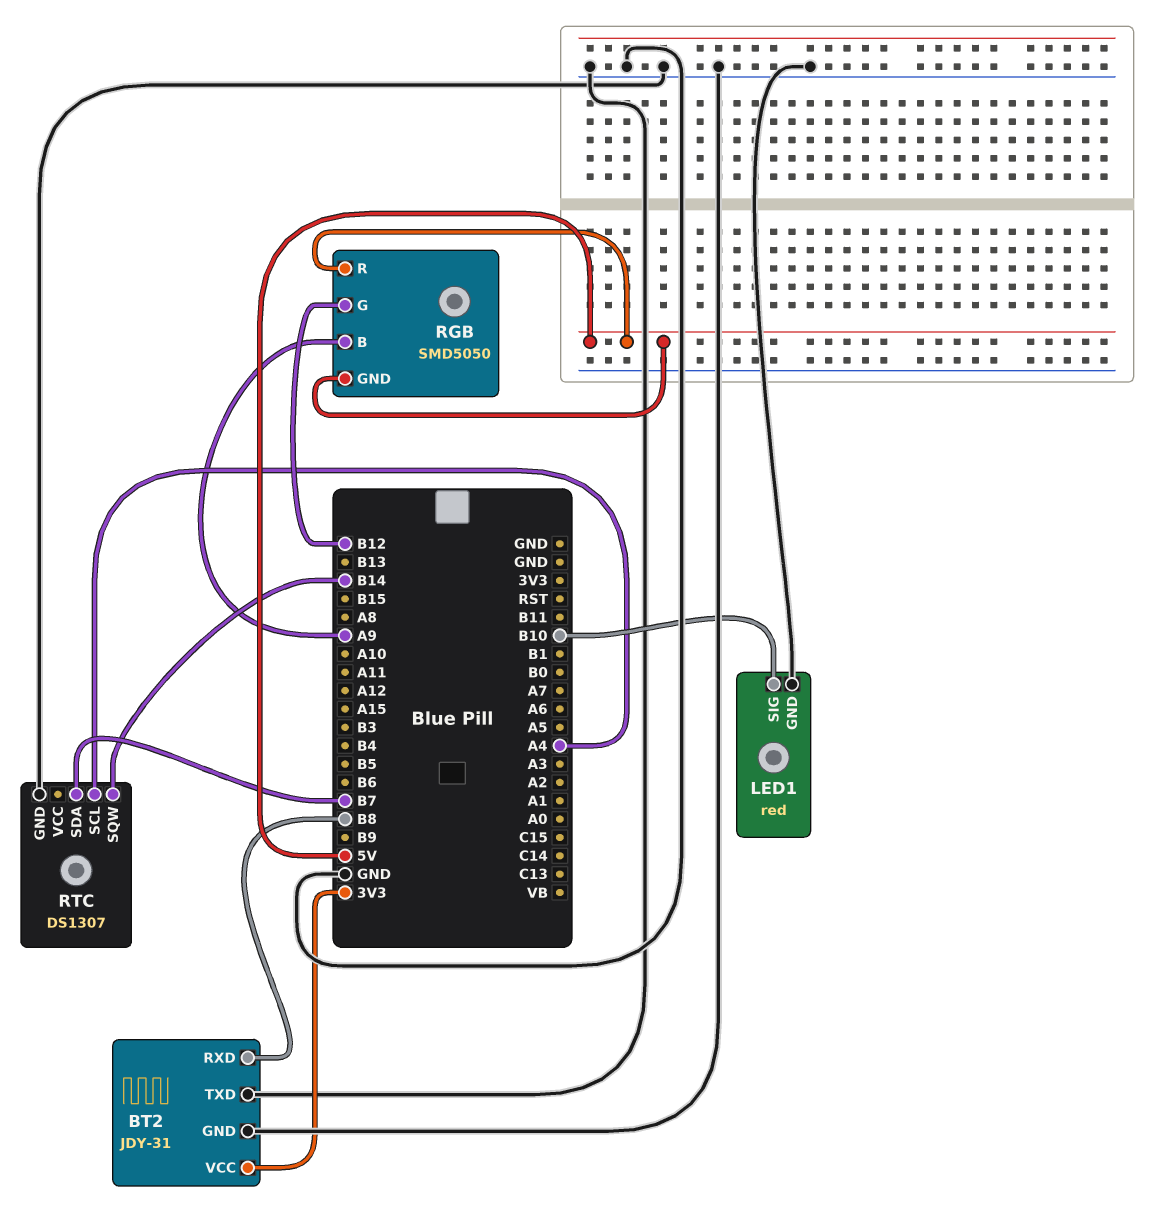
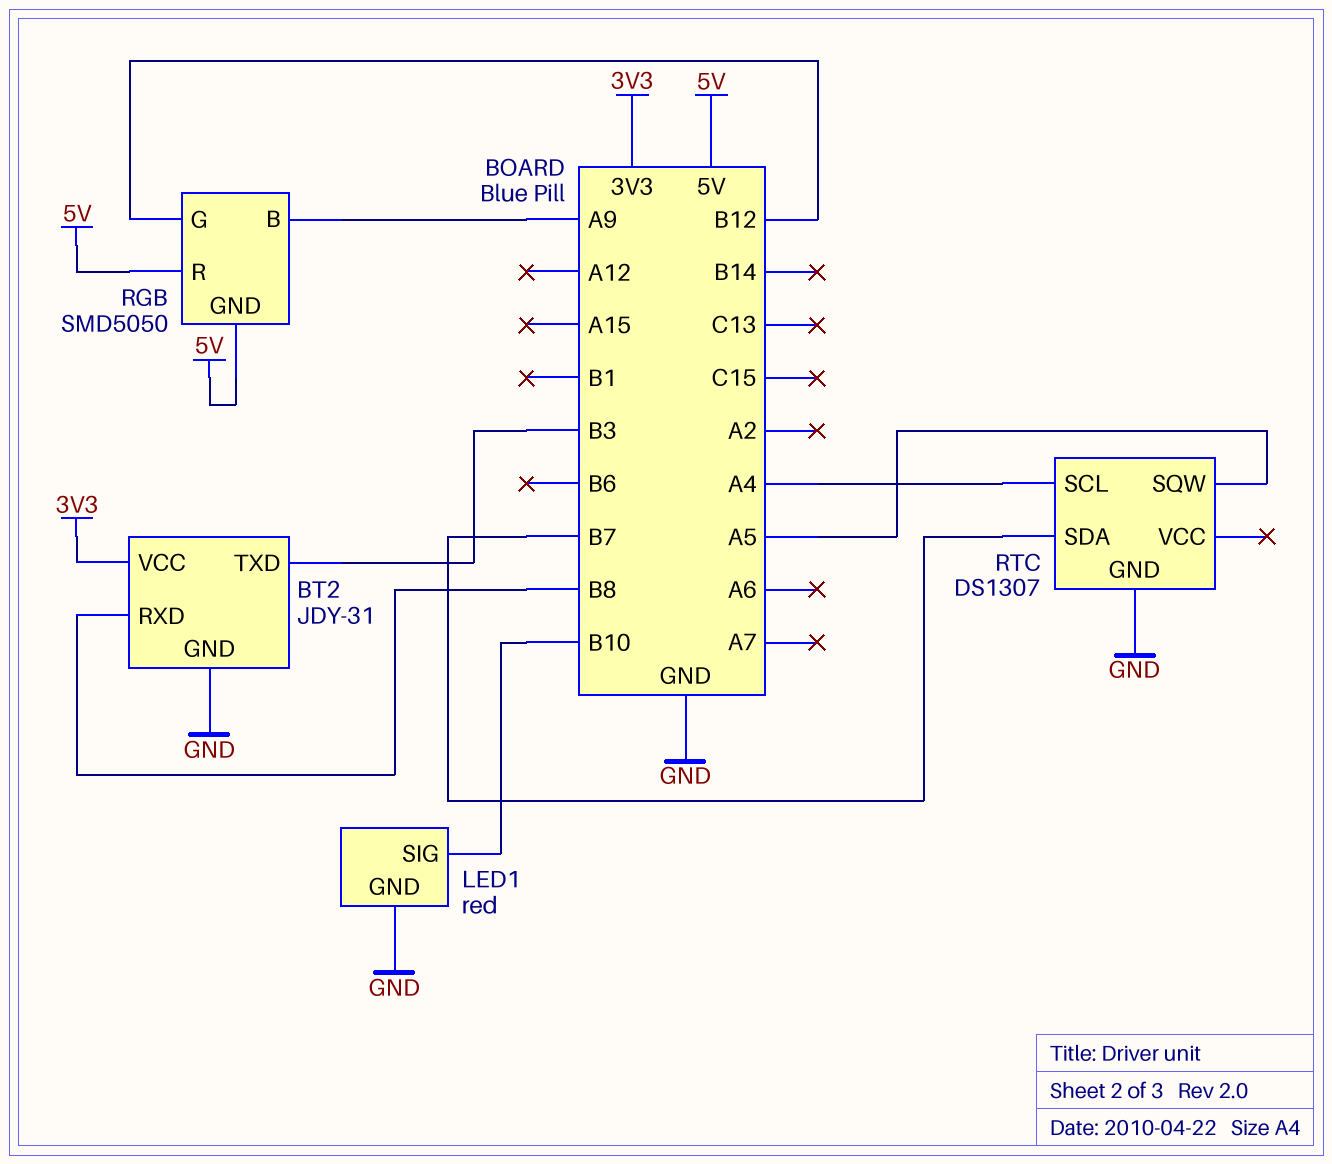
BT2 pin TXD: GND -> B3
RTC pin SQW: B14 -> A5

